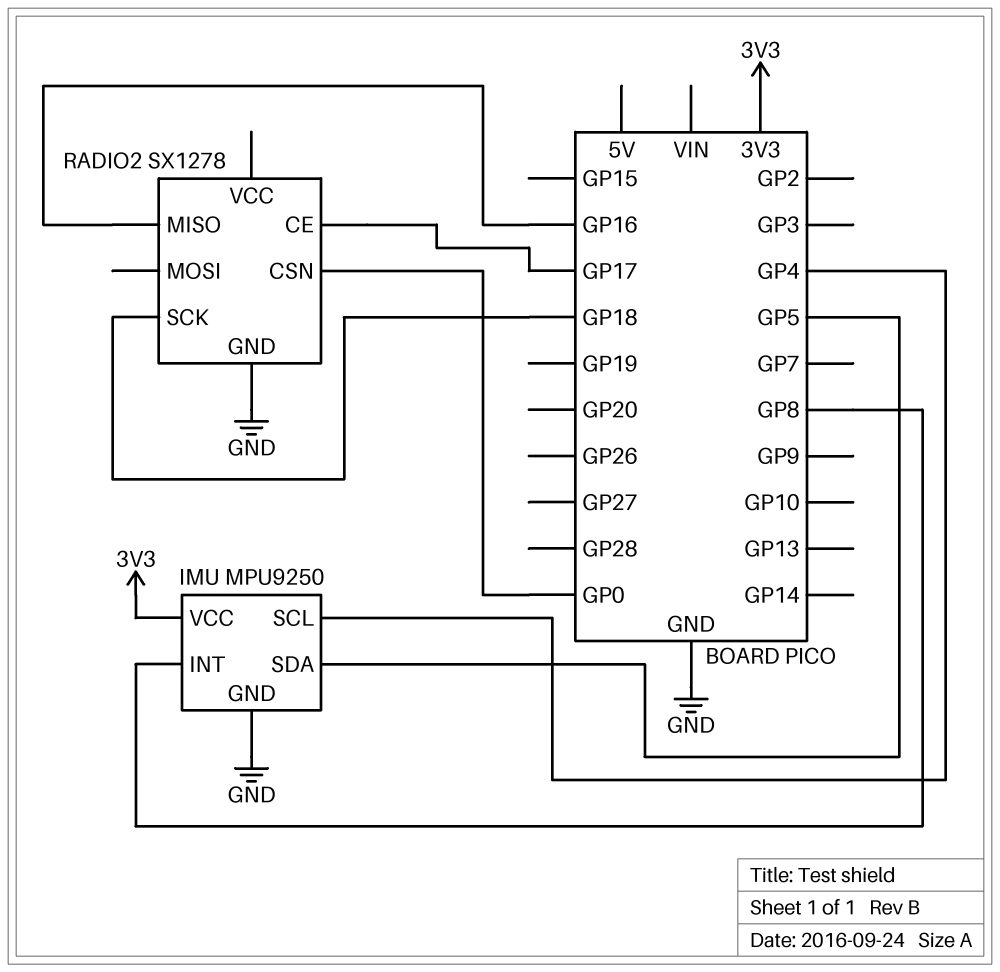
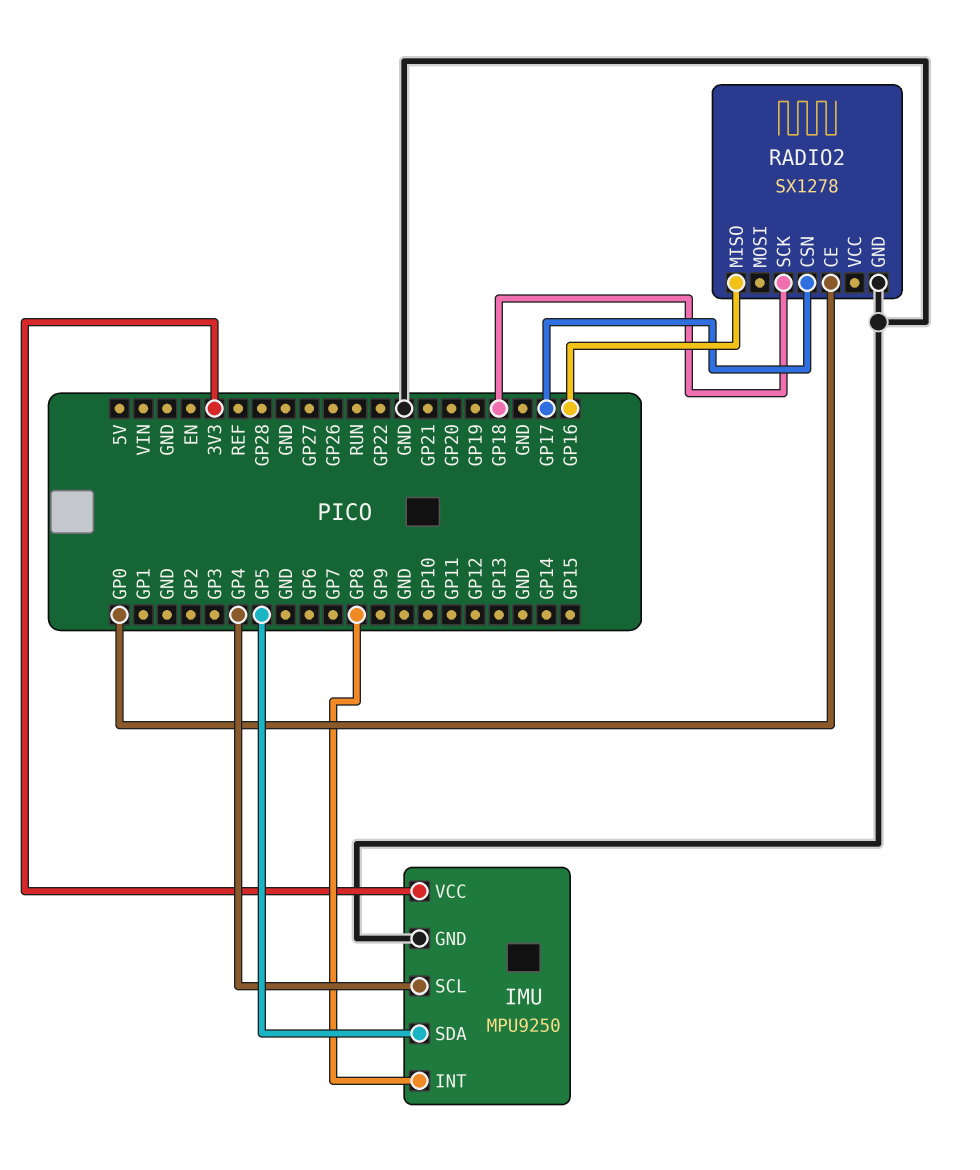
RADIO2 pin CE: GP17 -> GP0
RADIO2 pin CSN: GP0 -> GP17

